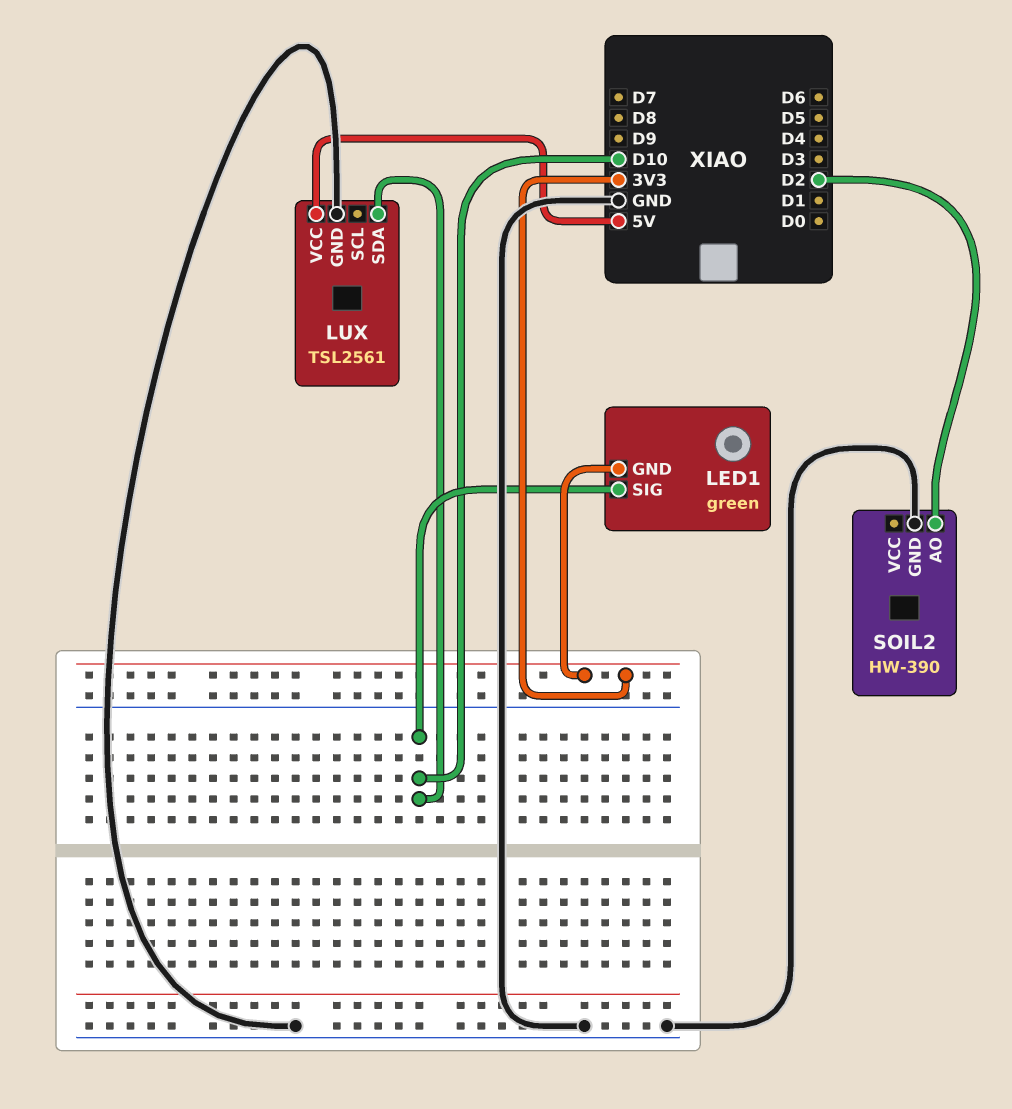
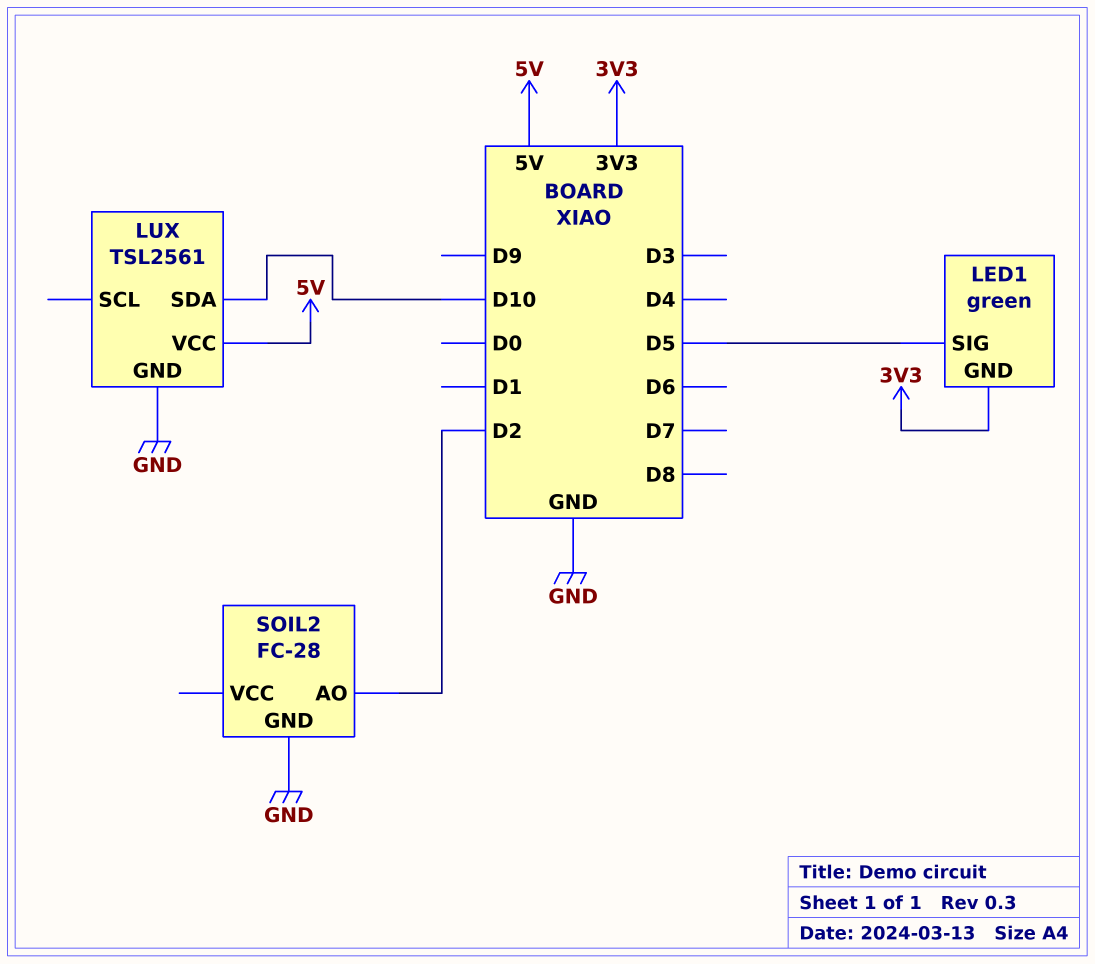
LED1 pin SIG: D10 -> D5
SOIL2: HW-390 -> FC-28

